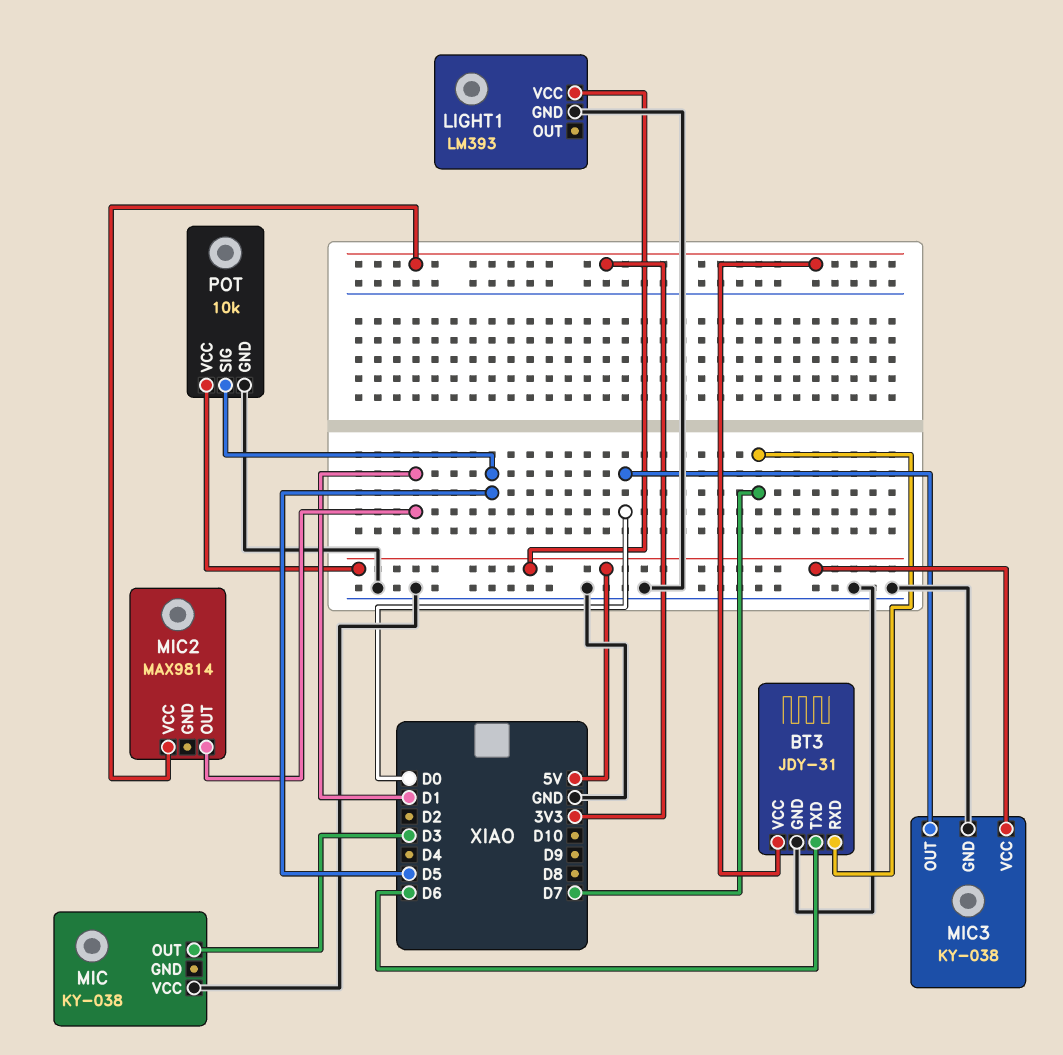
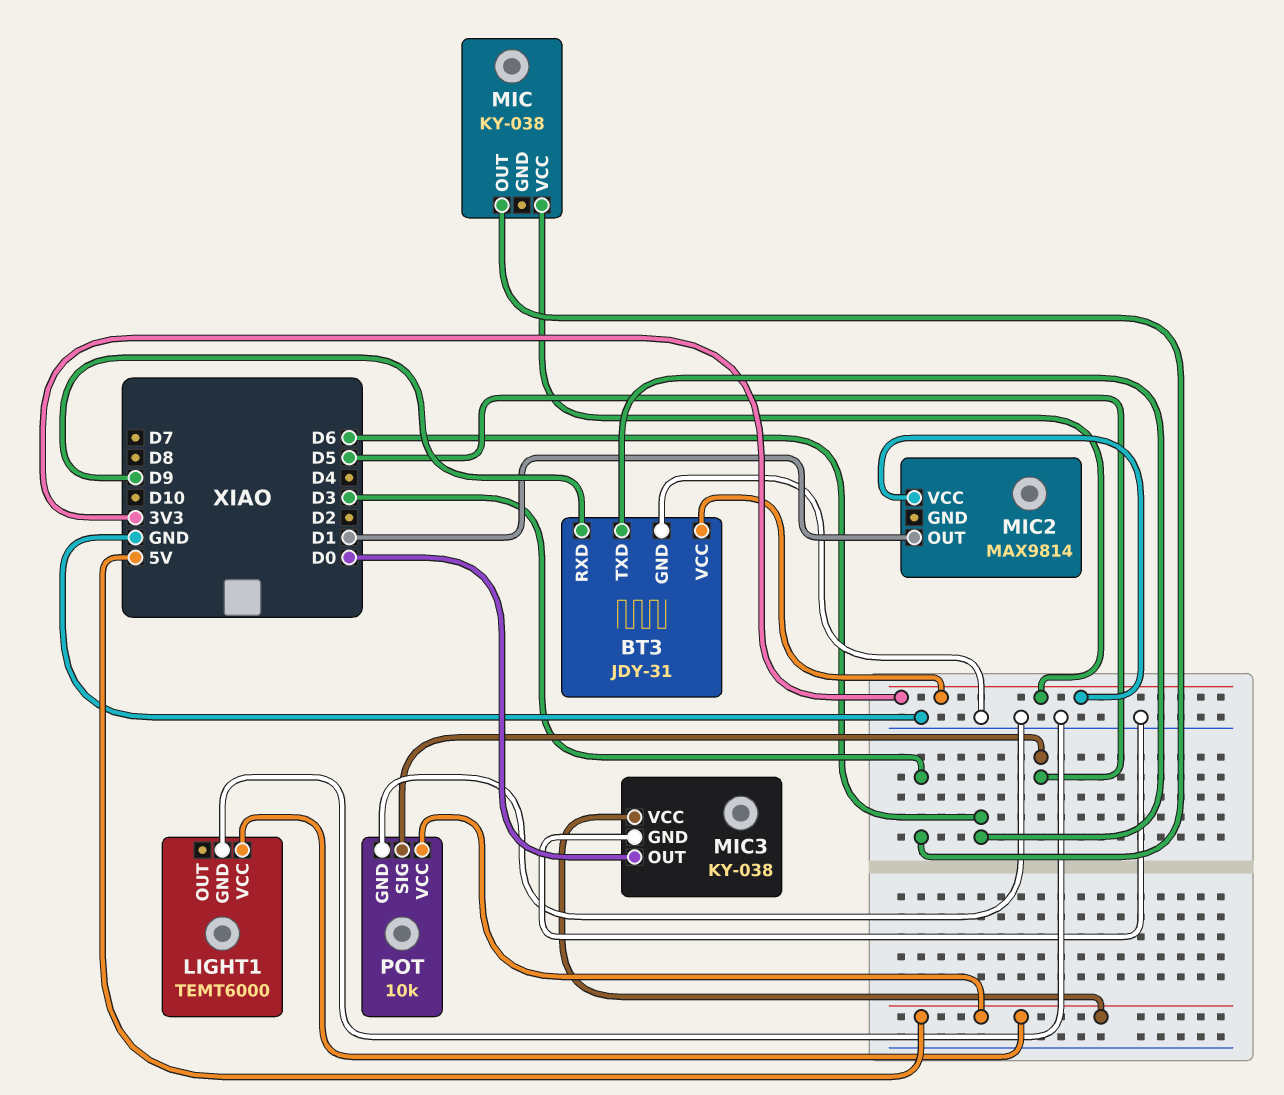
BT3 pin RXD: D7 -> D9
LIGHT1: LM393 -> TEMT6000
MIC pin VCC: GND -> 3V3

